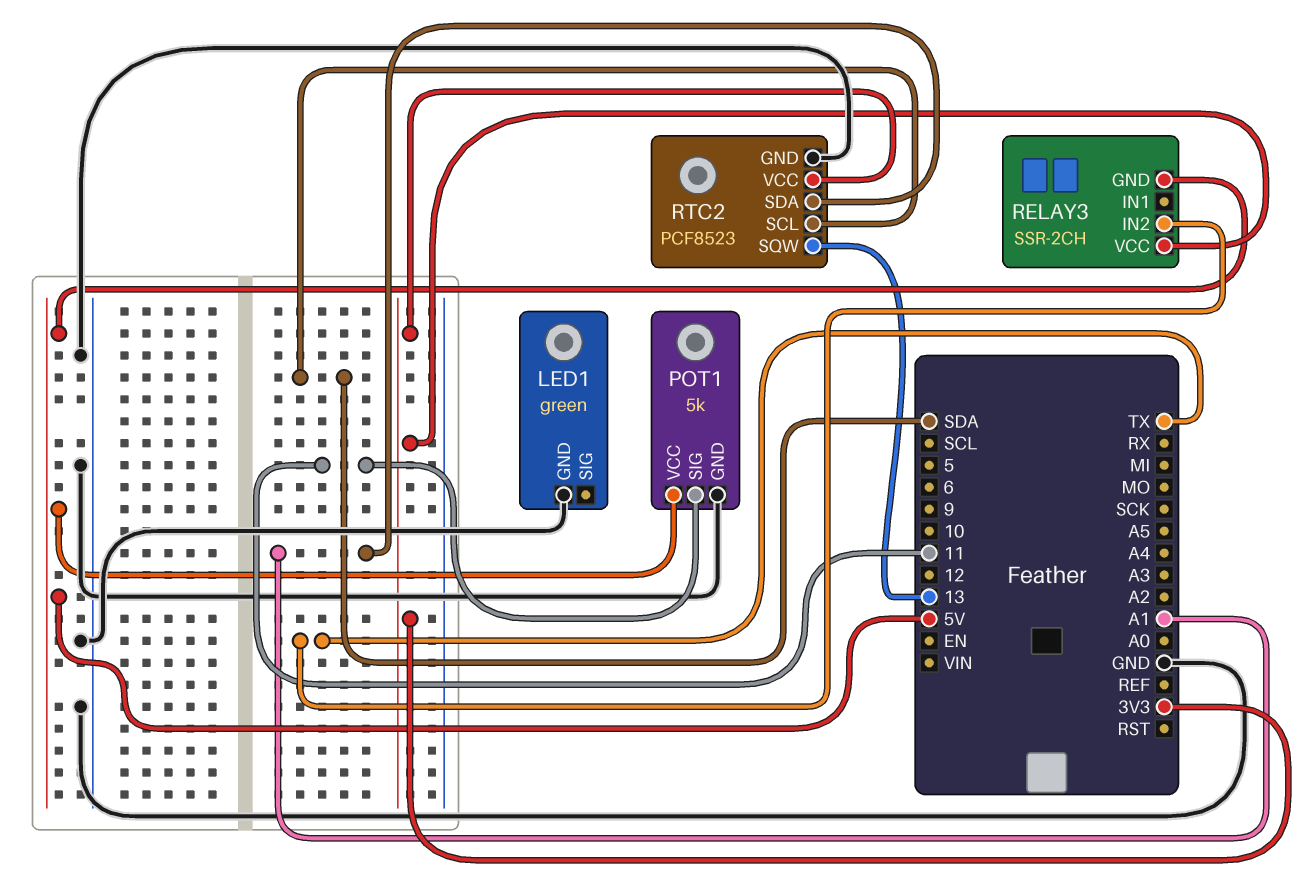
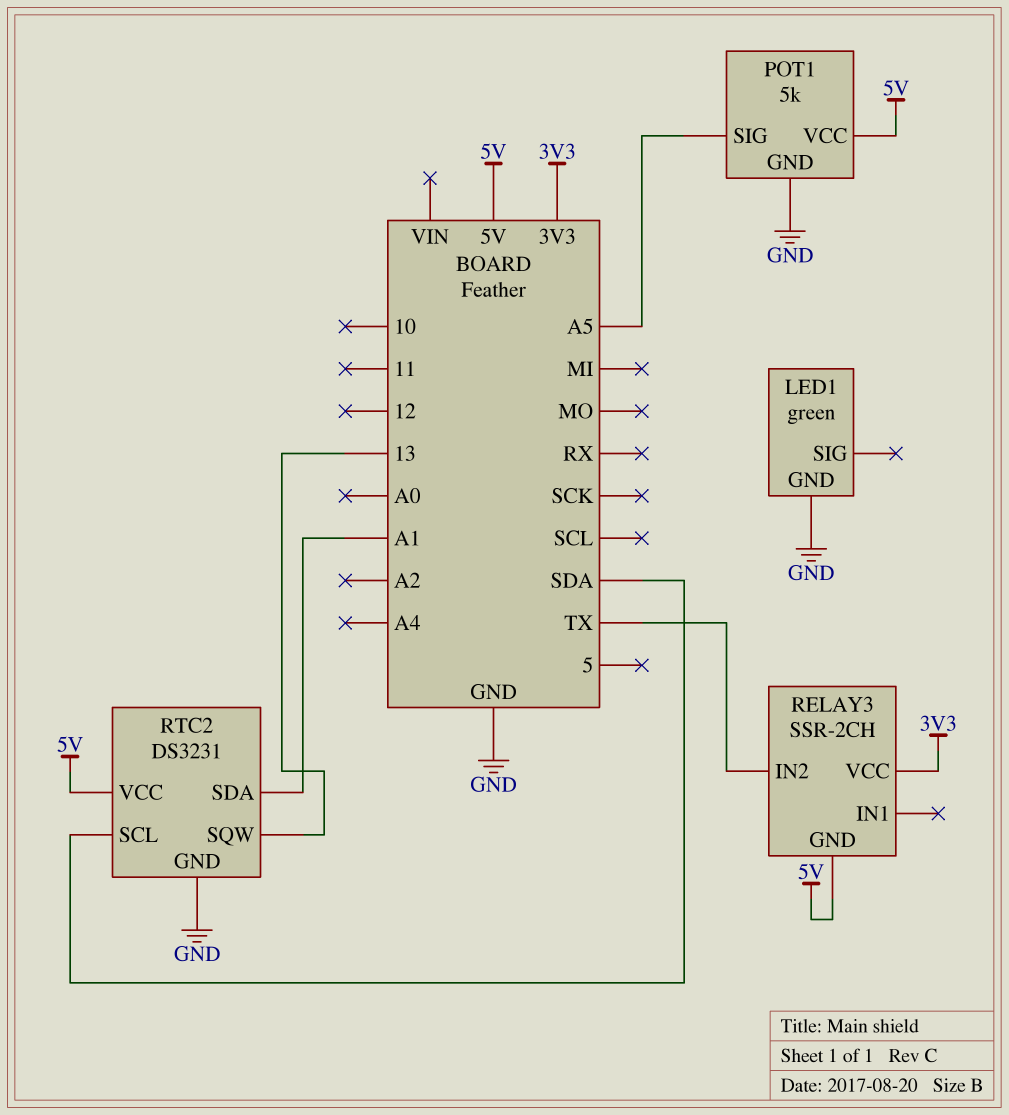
POT1 pin SIG: 11 -> A5
RTC2: PCF8523 -> DS3231
RTC2 pin VCC: 3V3 -> 5V

